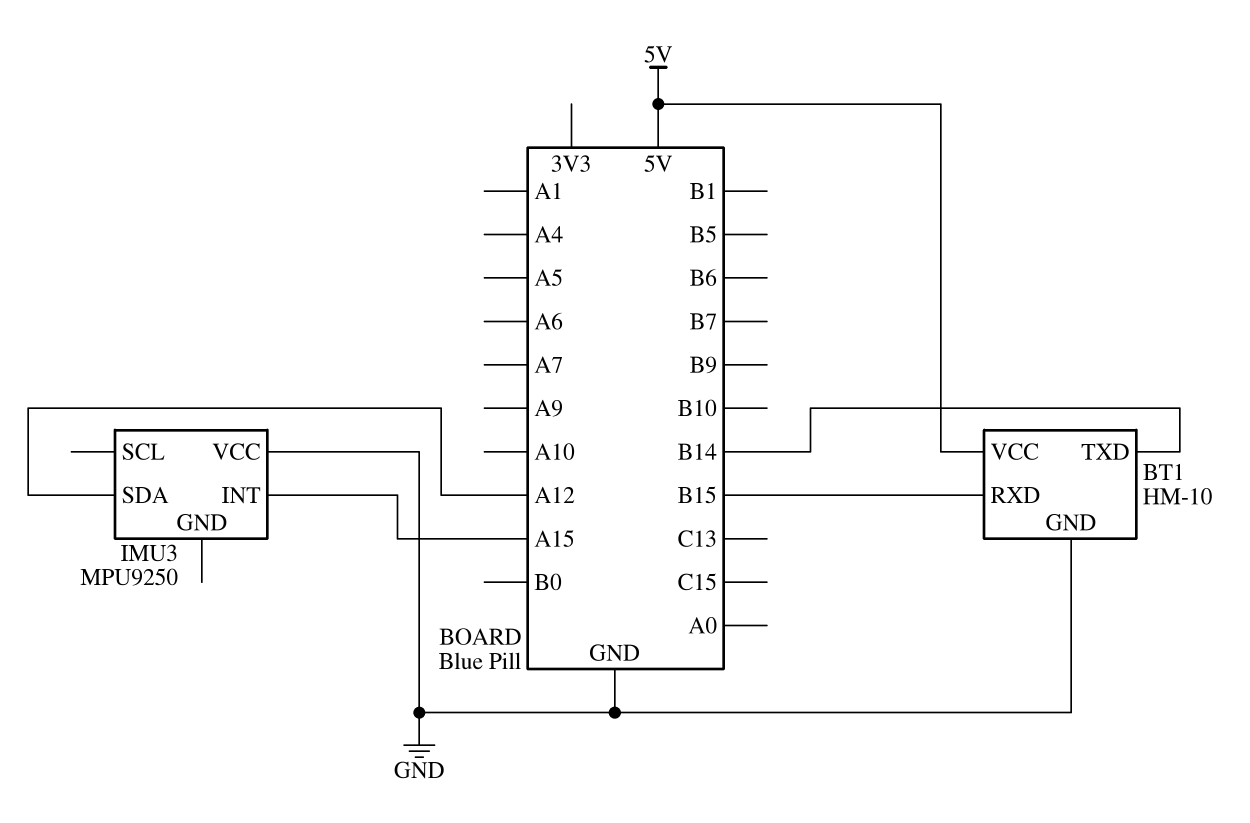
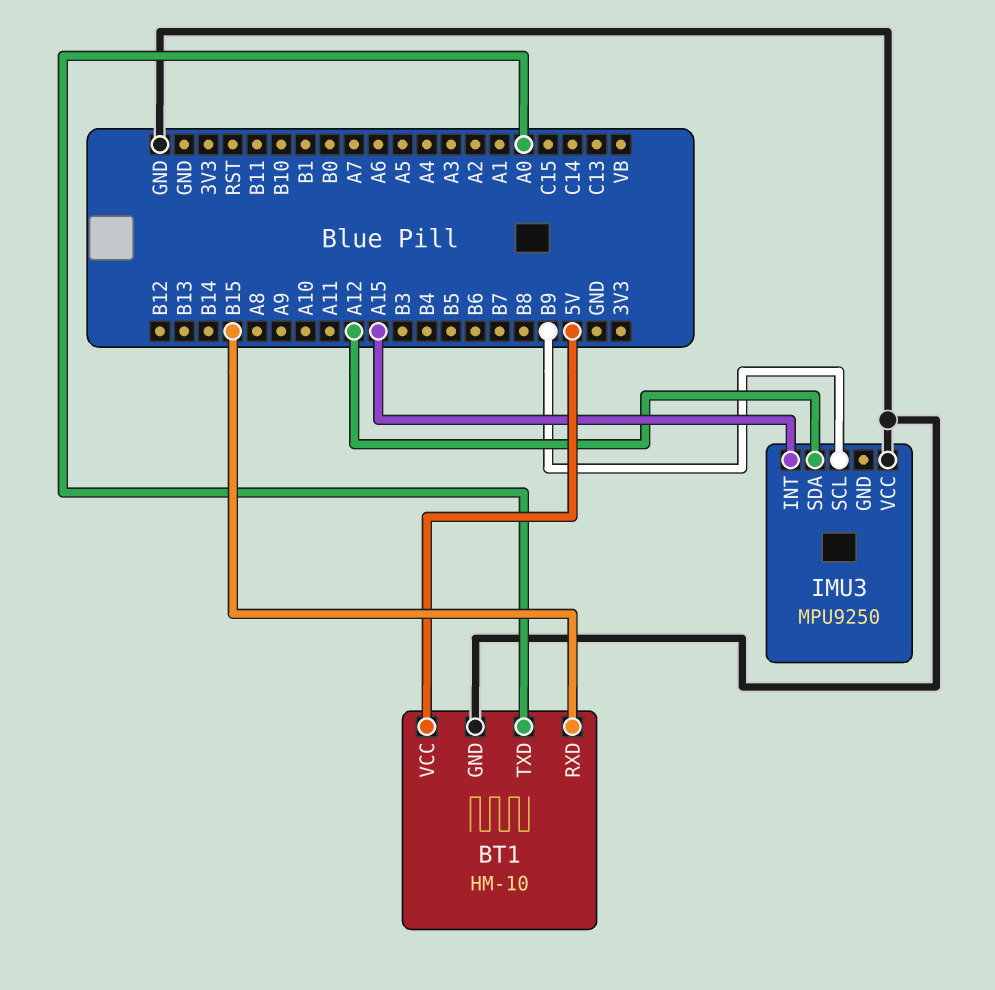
BT1 pin TXD: B14 -> A0
IMU3 pin SCL: none -> B9

